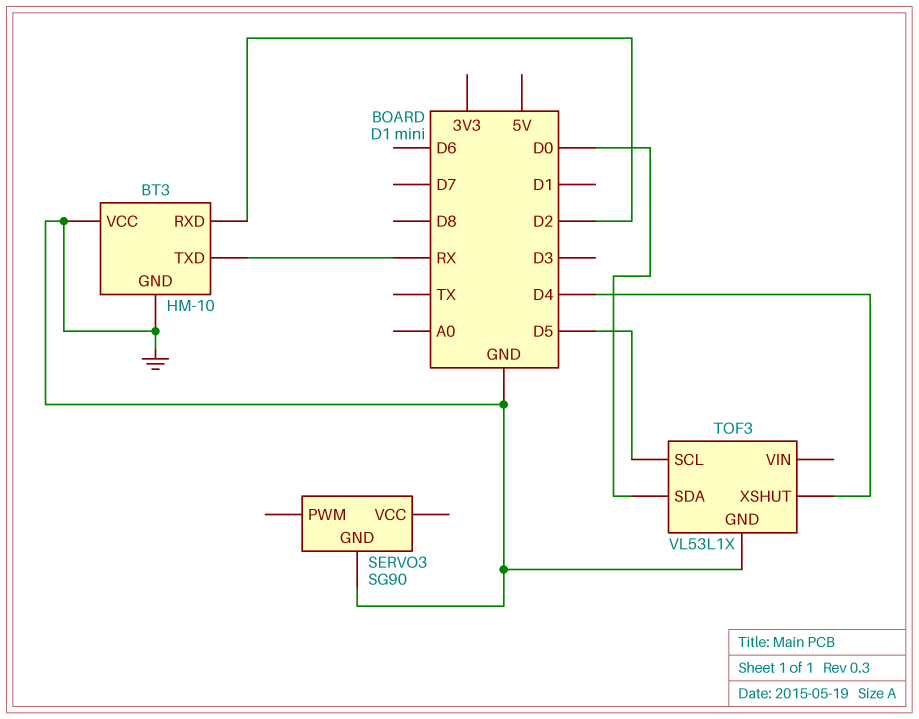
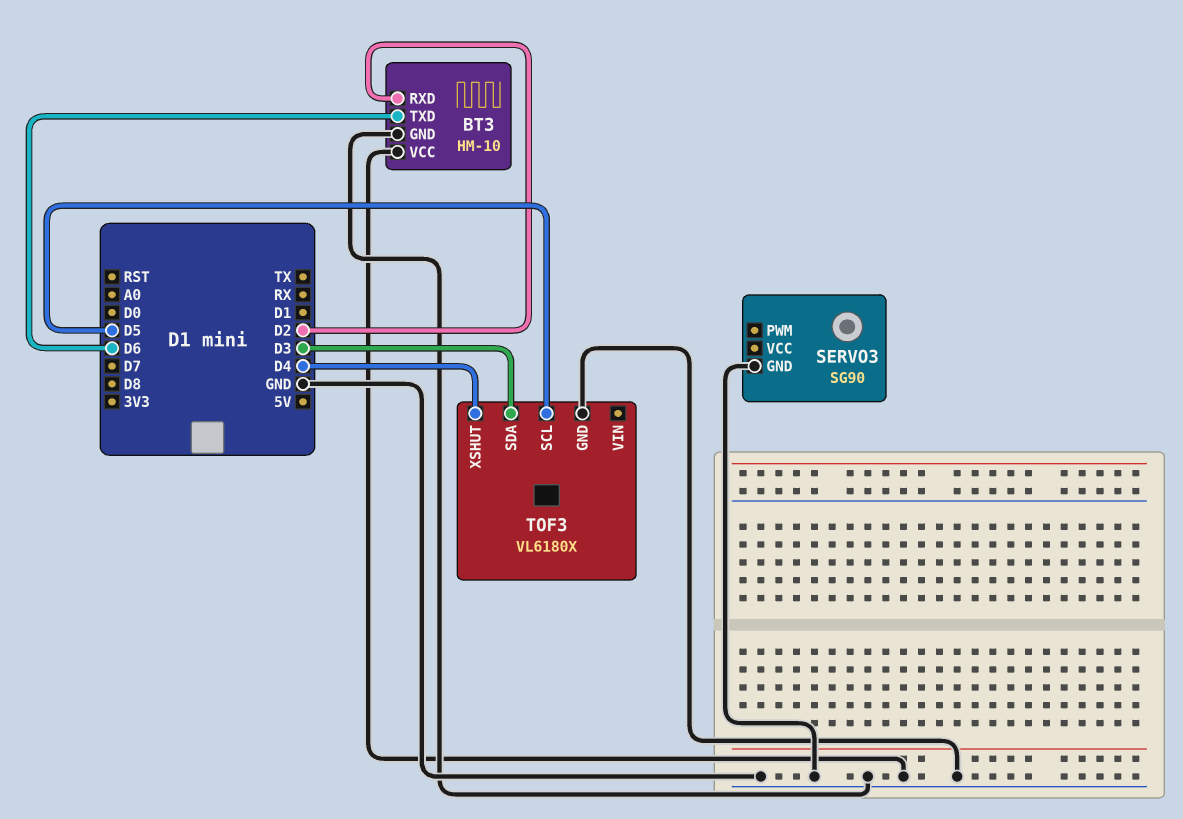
BT3 pin TXD: RX -> D6
TOF3: VL53L1X -> VL6180X
TOF3 pin SDA: D0 -> D3

